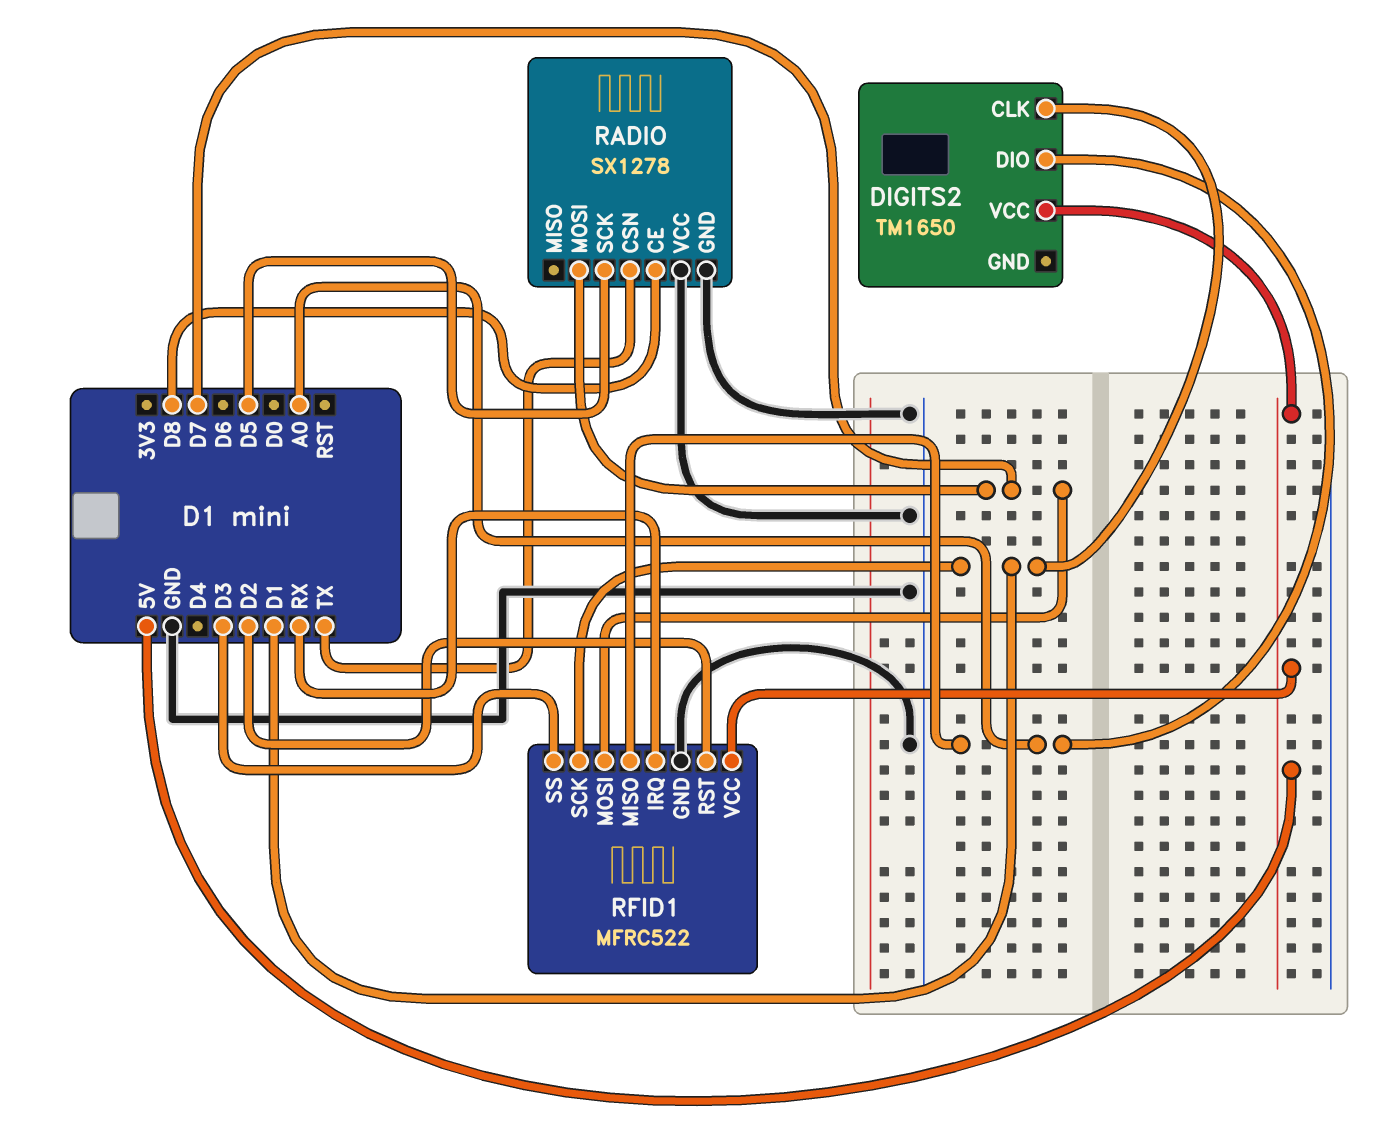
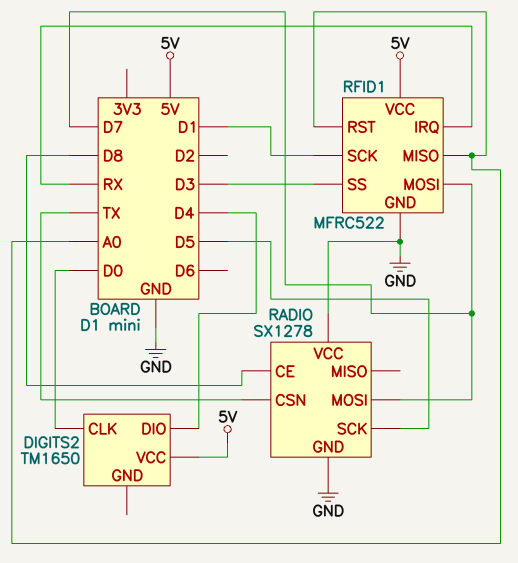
DIGITS2 pin CLK: D1 -> D0
DIGITS2 pin DIO: A0 -> D4
RFID1 pin RST: D2 -> A0

